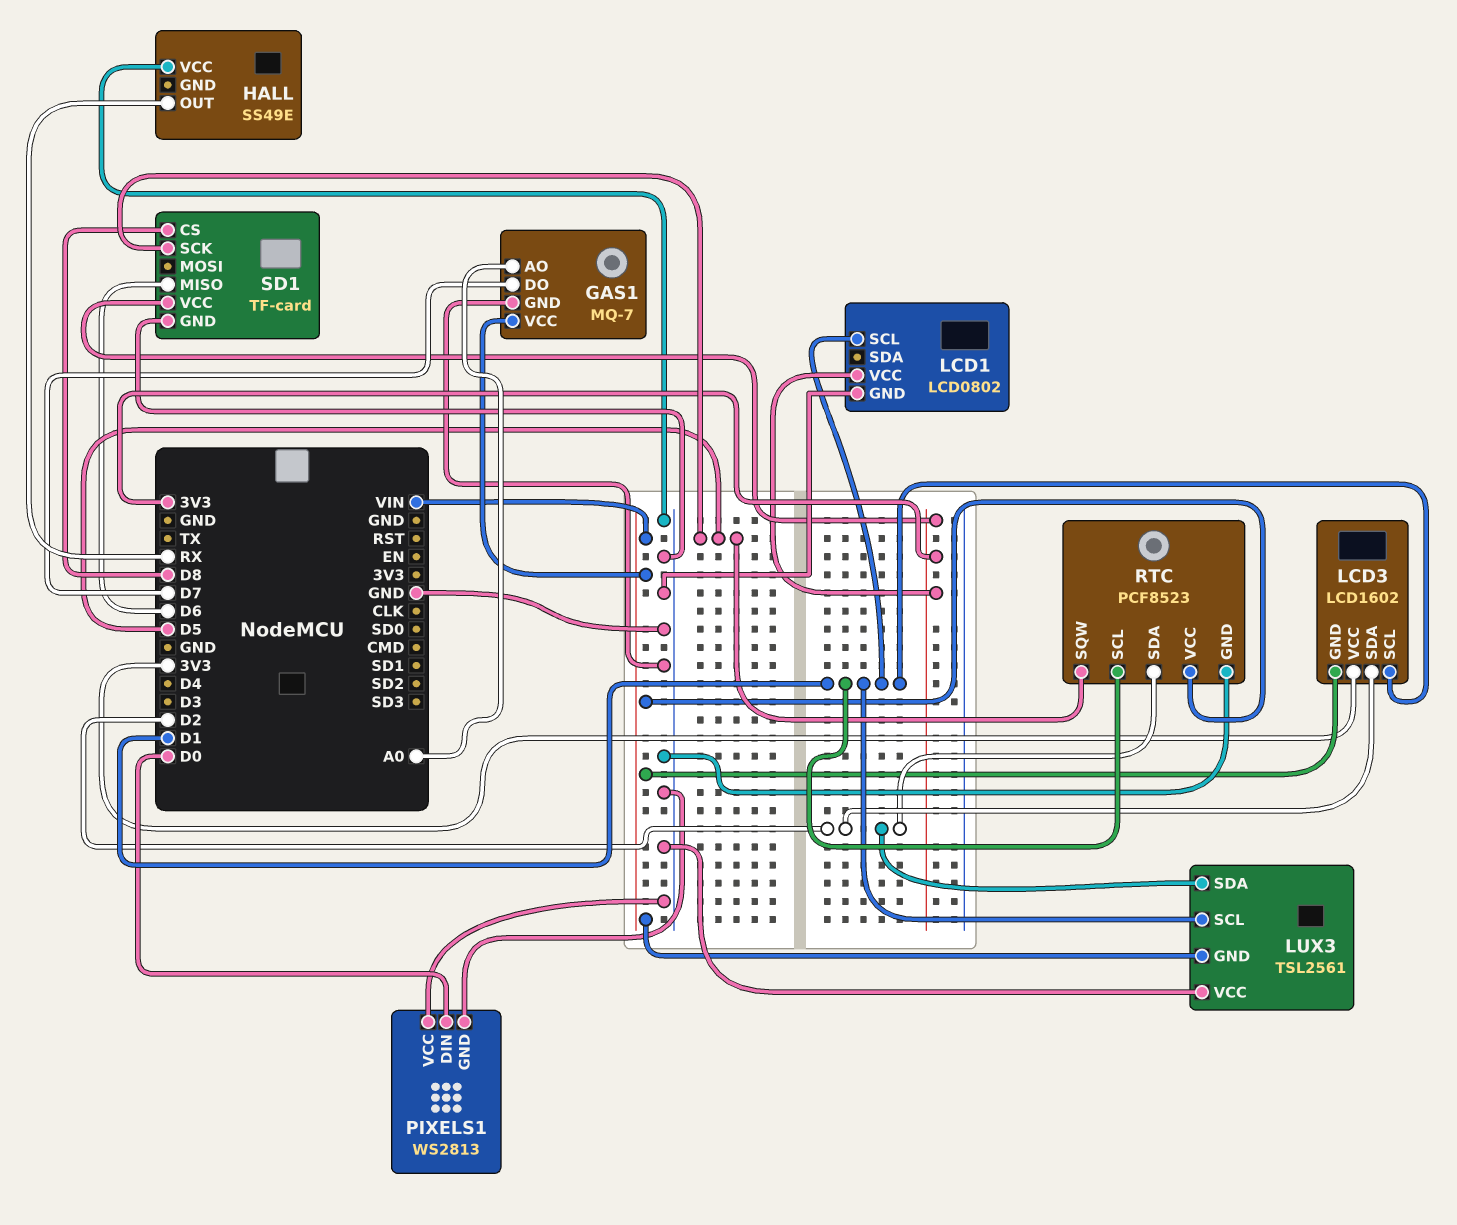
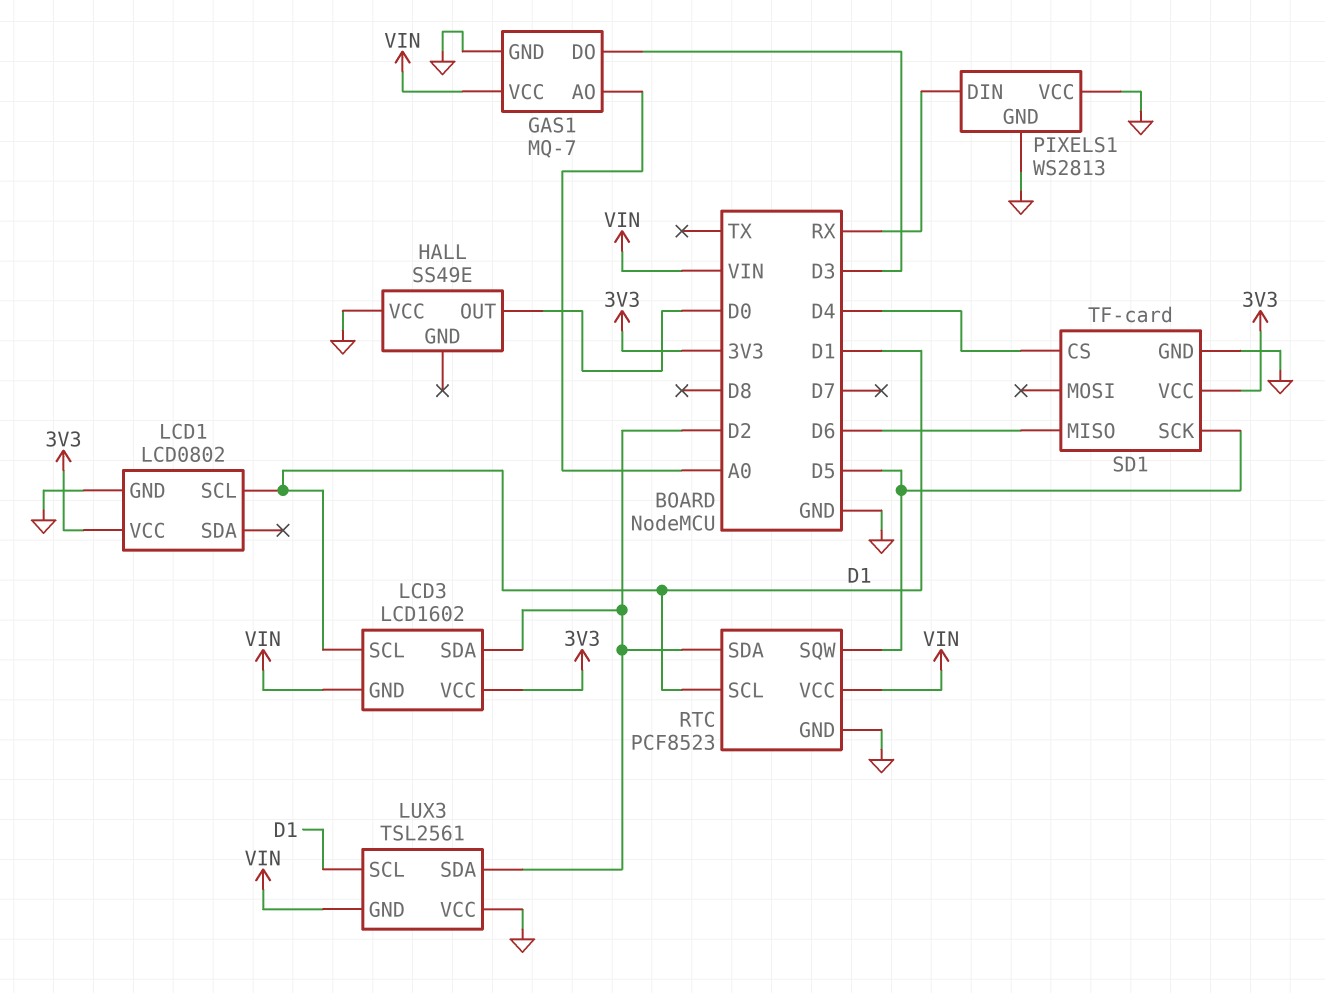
GAS1 pin DO: D7 -> D3
HALL pin OUT: RX -> D0
PIXELS1 pin DIN: D0 -> RX
SD1 pin CS: D8 -> D4

